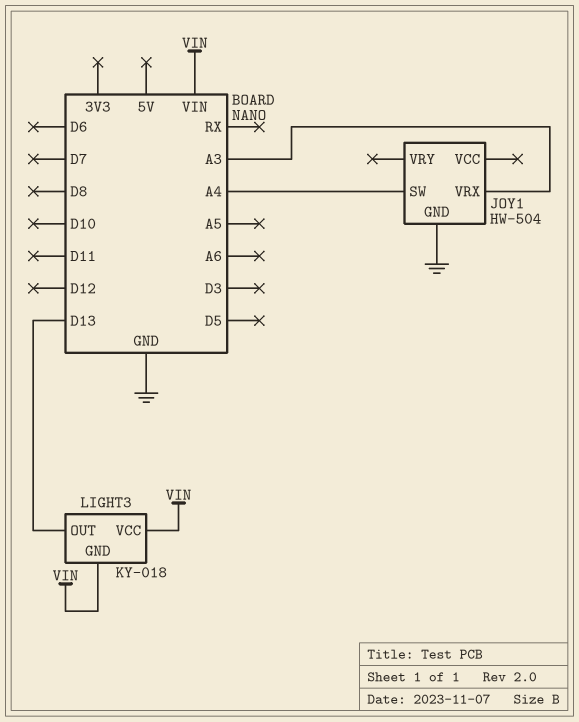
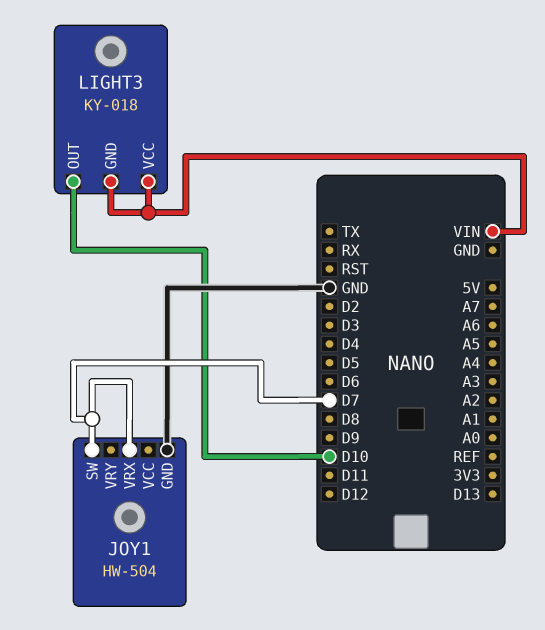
JOY1 pin SW: A4 -> D7
JOY1 pin VRX: A3 -> D7
LIGHT3 pin OUT: D13 -> D10

